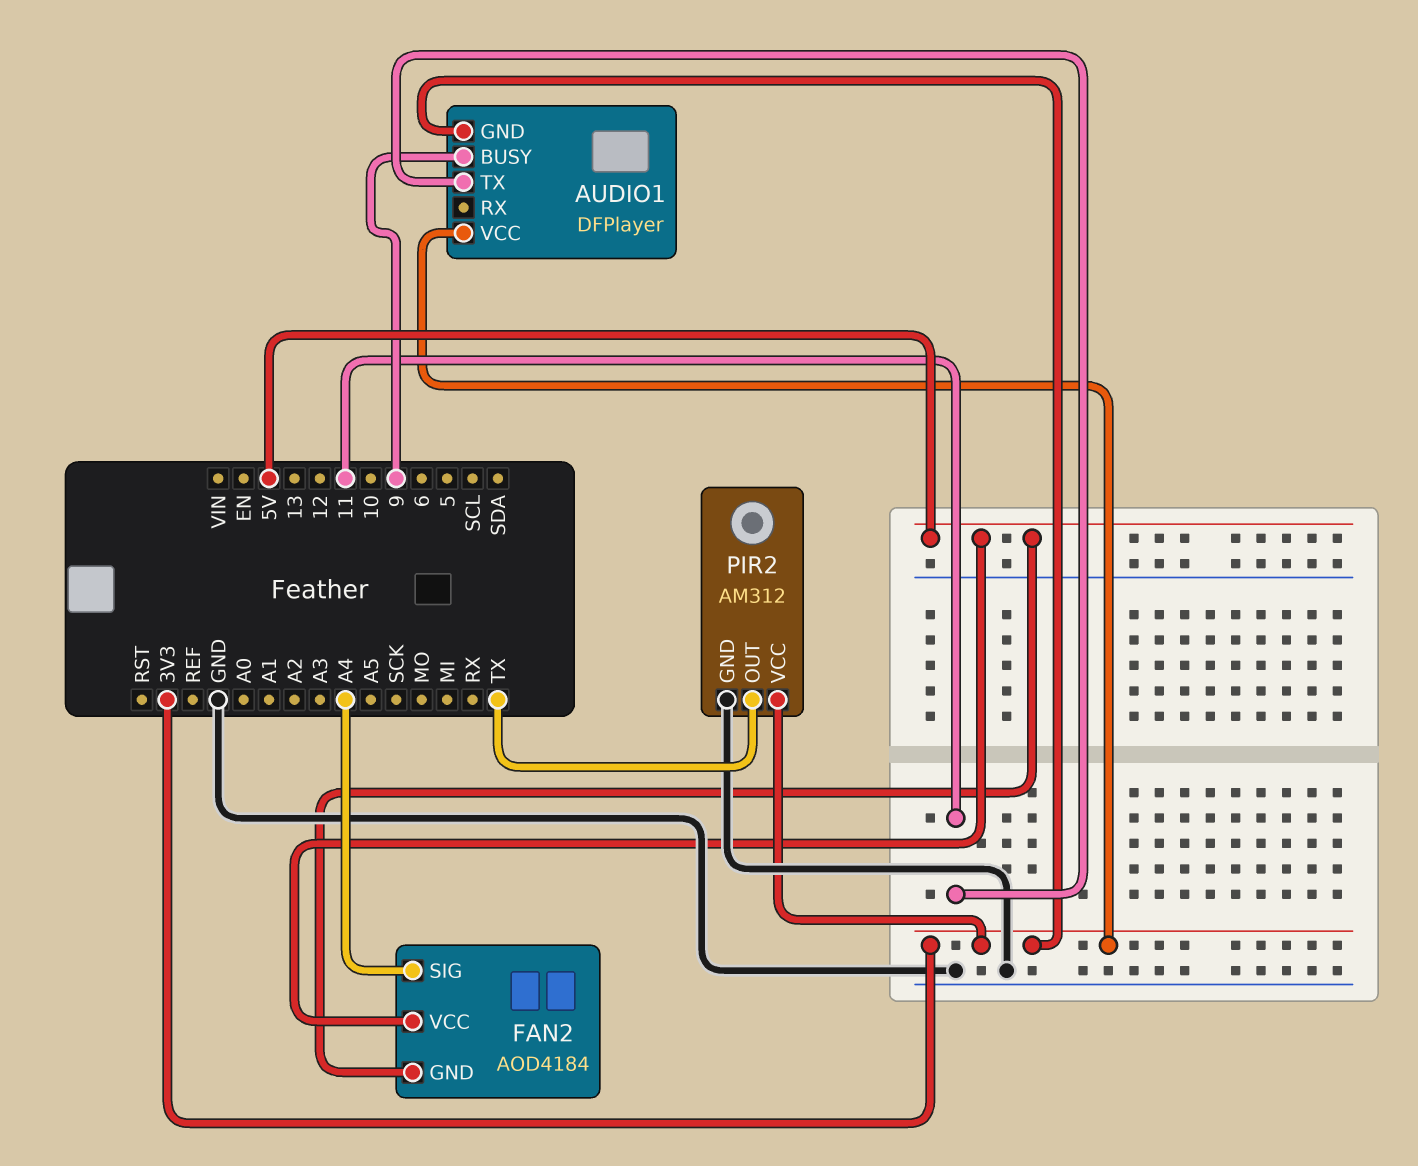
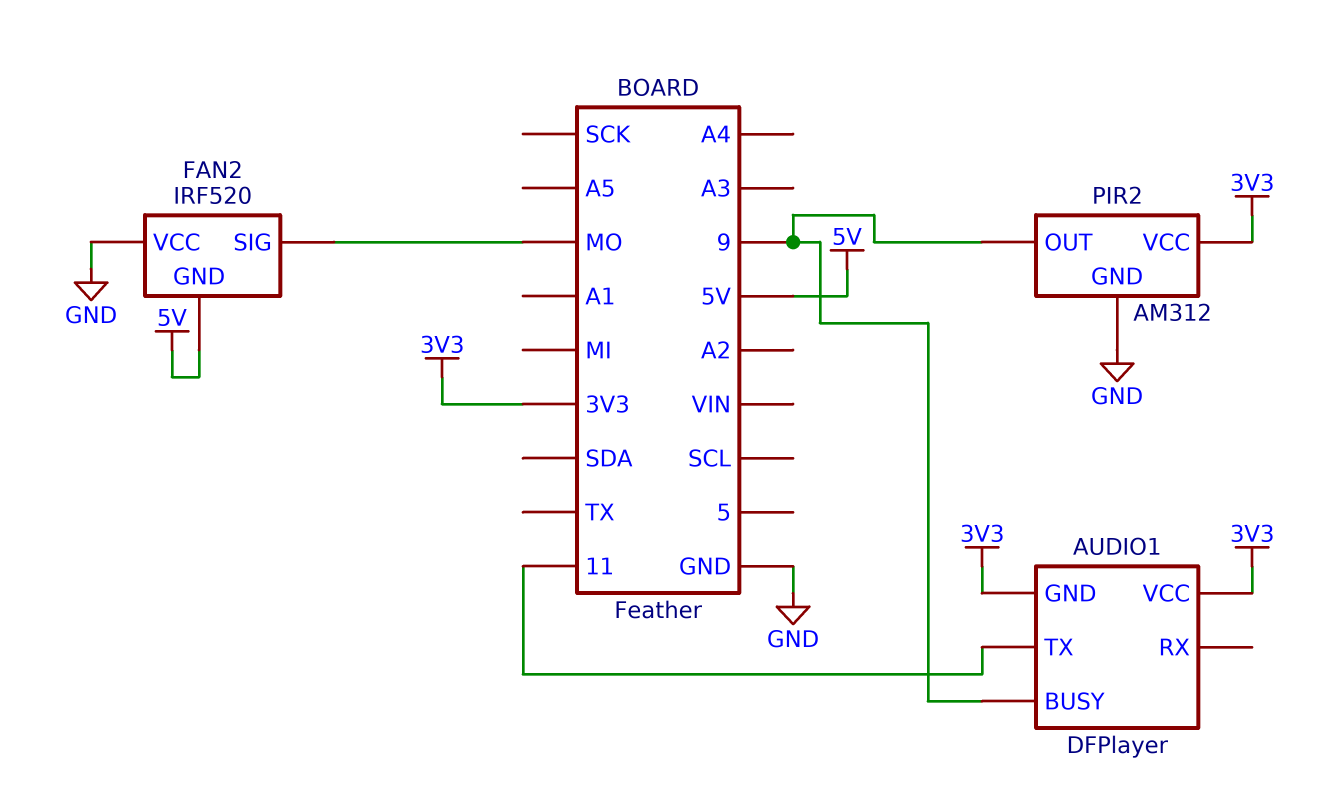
FAN2: AOD4184 -> IRF520
FAN2 pin SIG: A4 -> MO
FAN2 pin VCC: 5V -> GND
PIR2 pin OUT: TX -> 9

